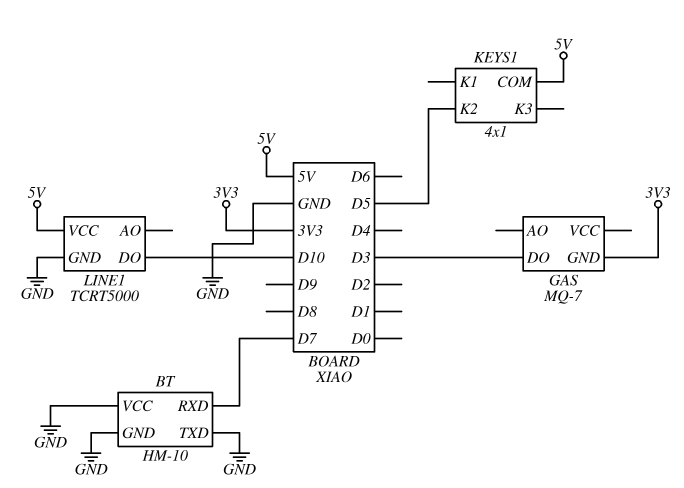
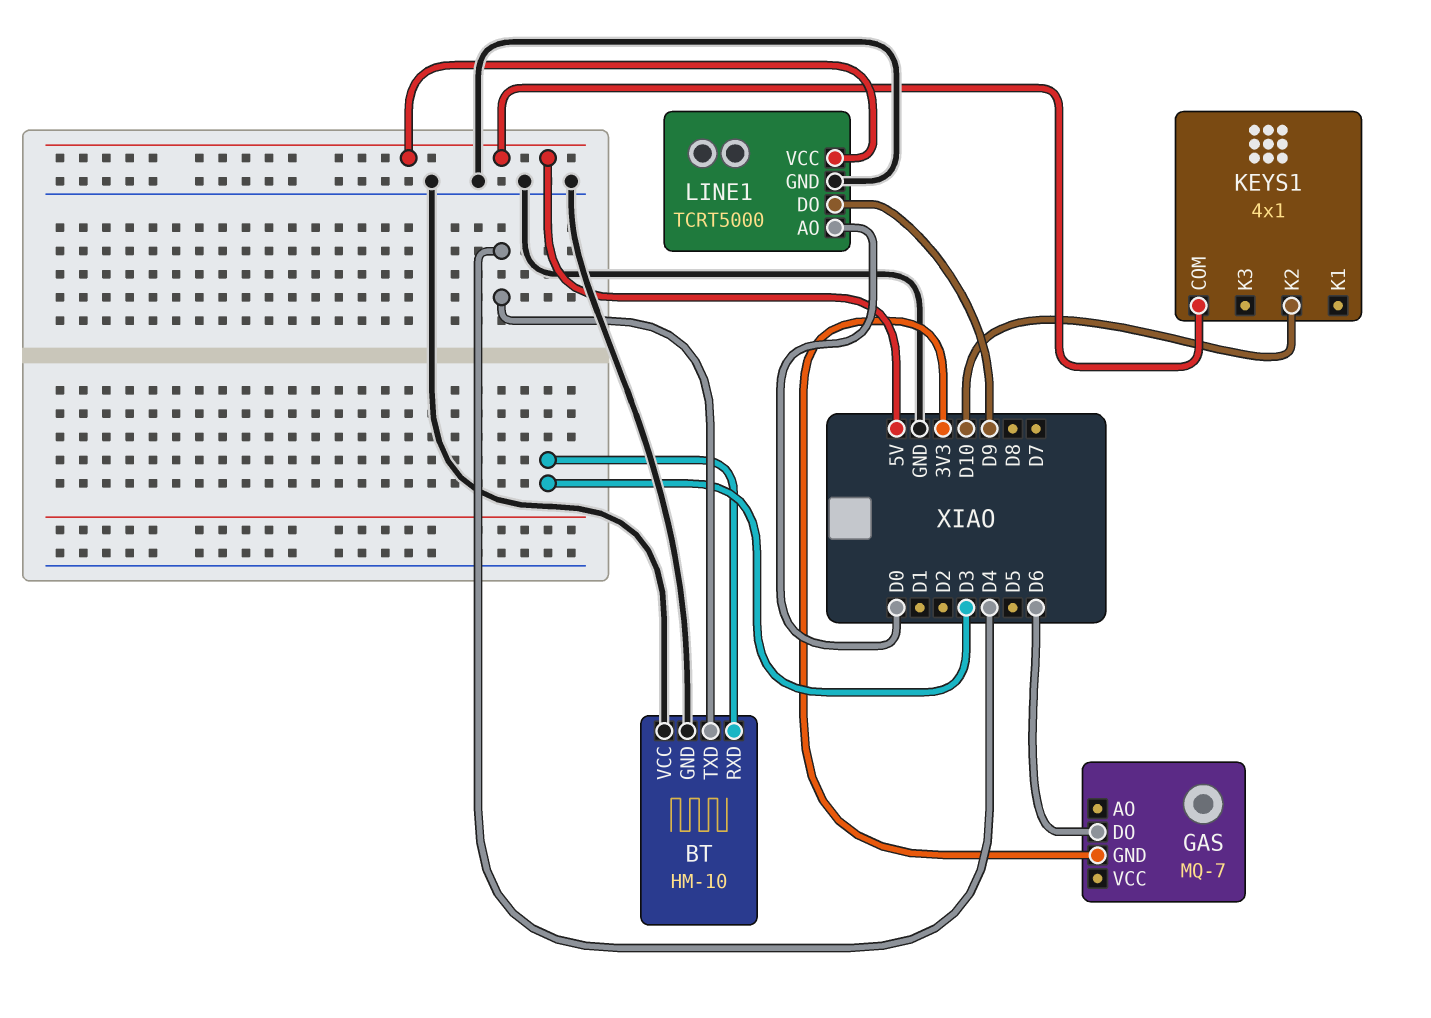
BT pin RXD: D7 -> D3
BT pin TXD: GND -> D4
GAS pin DO: D3 -> D6
KEYS1 pin K2: D5 -> D10
LINE1 pin AO: none -> D0
LINE1 pin DO: D10 -> D9

